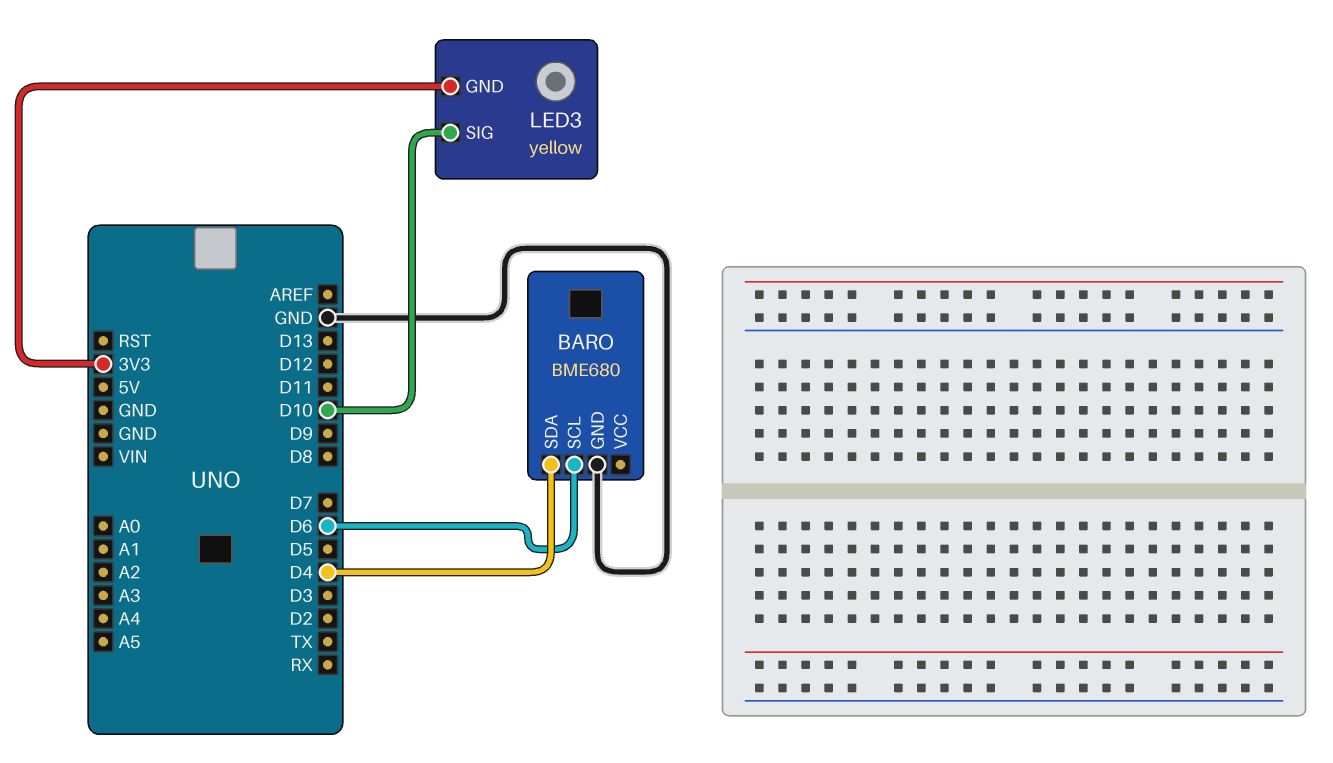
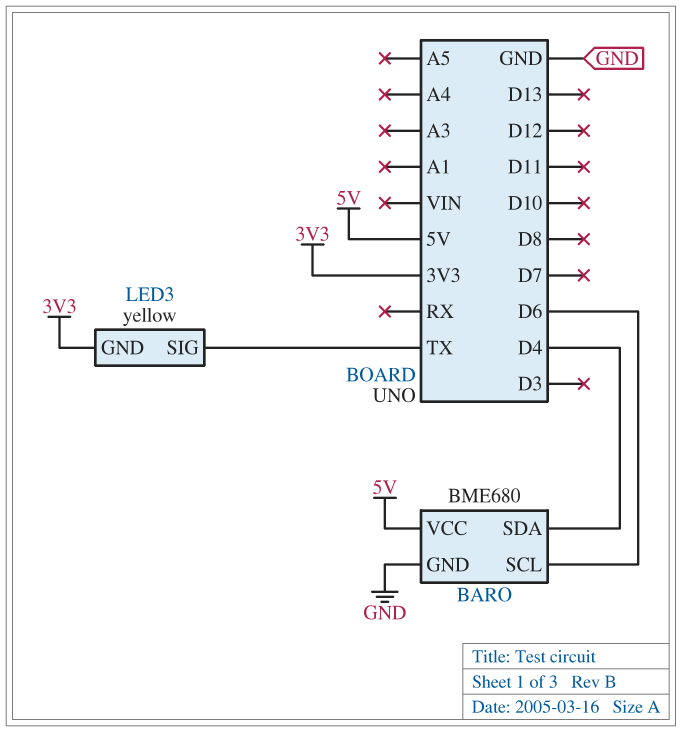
BARO pin VCC: none -> 5V
LED3 pin SIG: D10 -> TX

